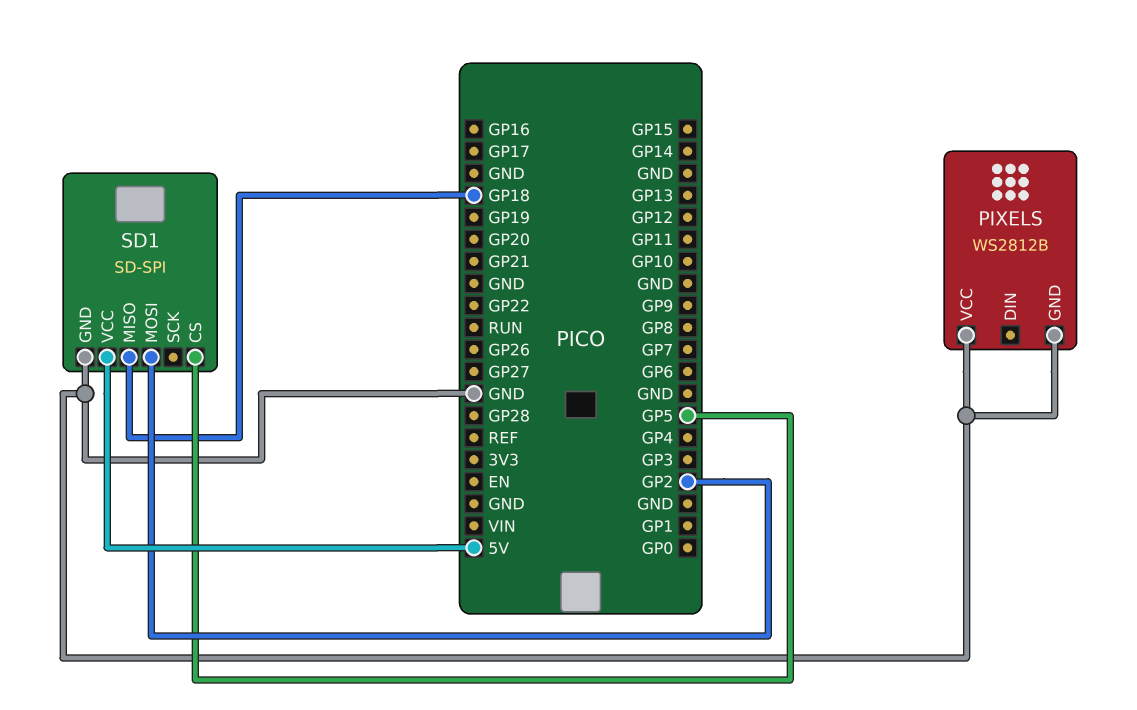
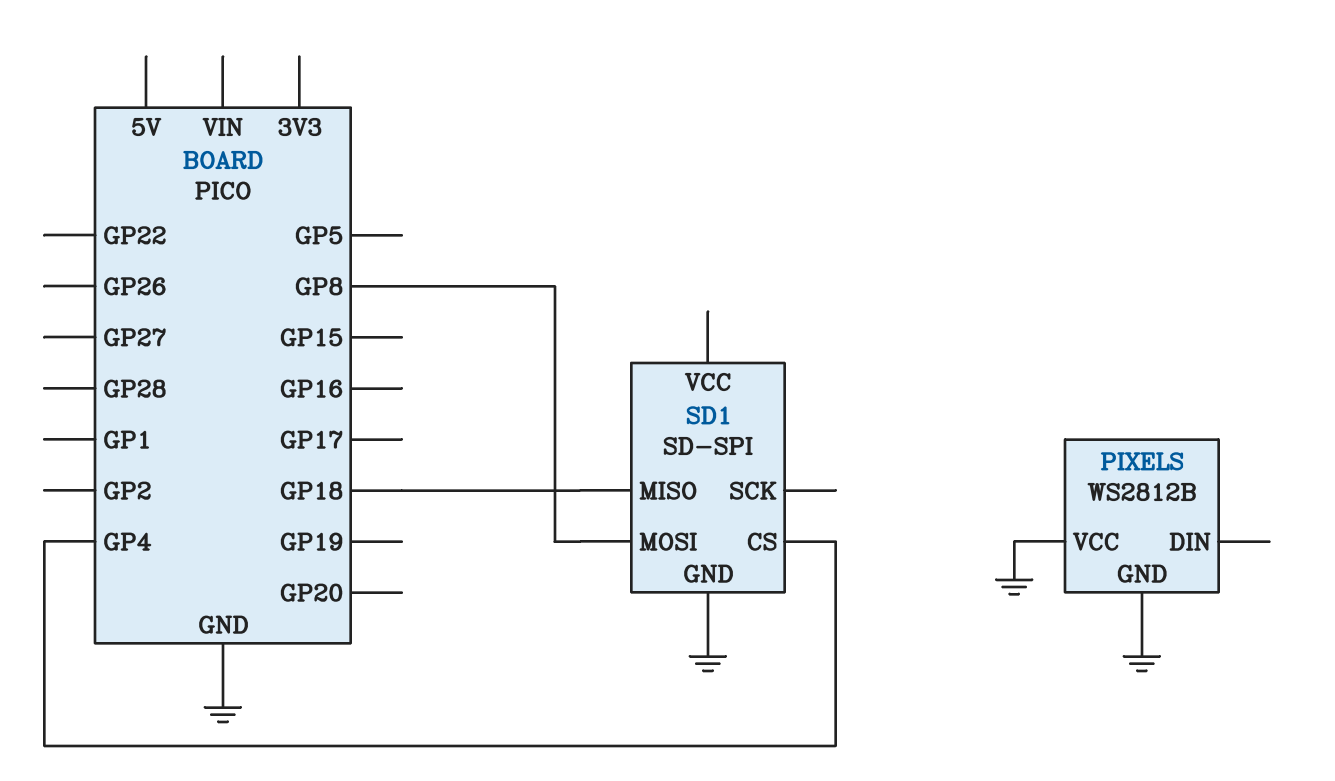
SD1 pin CS: GP5 -> GP4
SD1 pin MOSI: GP2 -> GP8
SD1 pin VCC: 5V -> none

